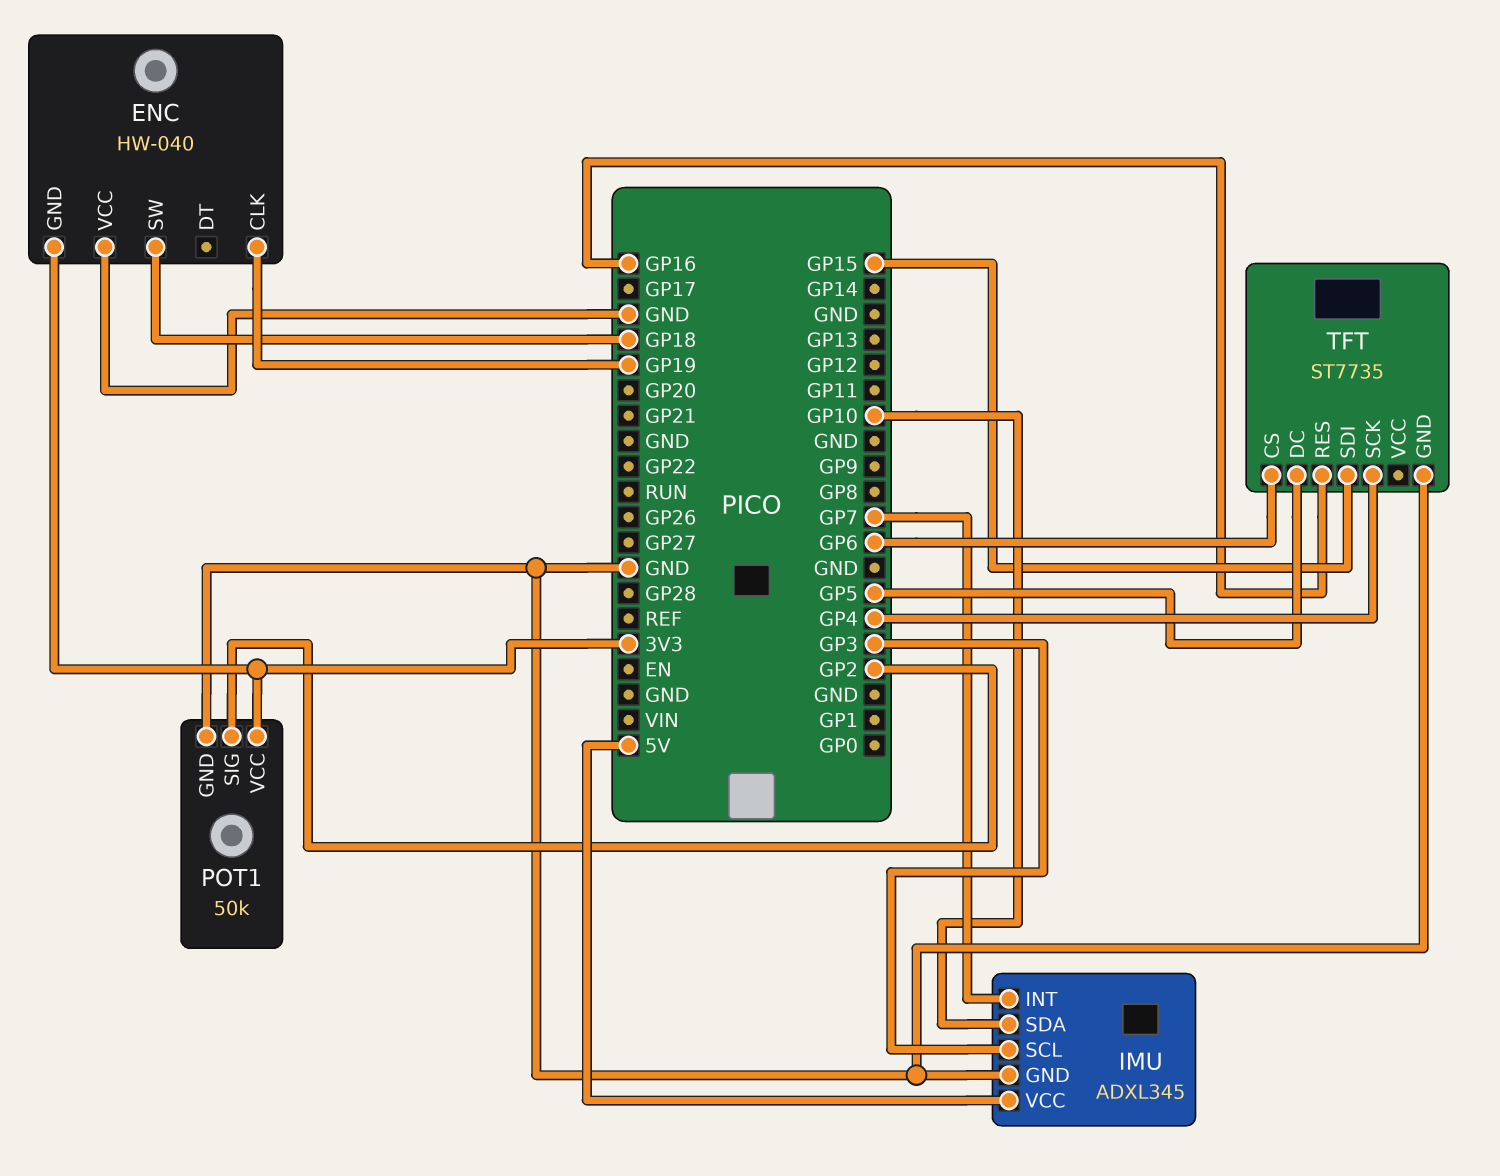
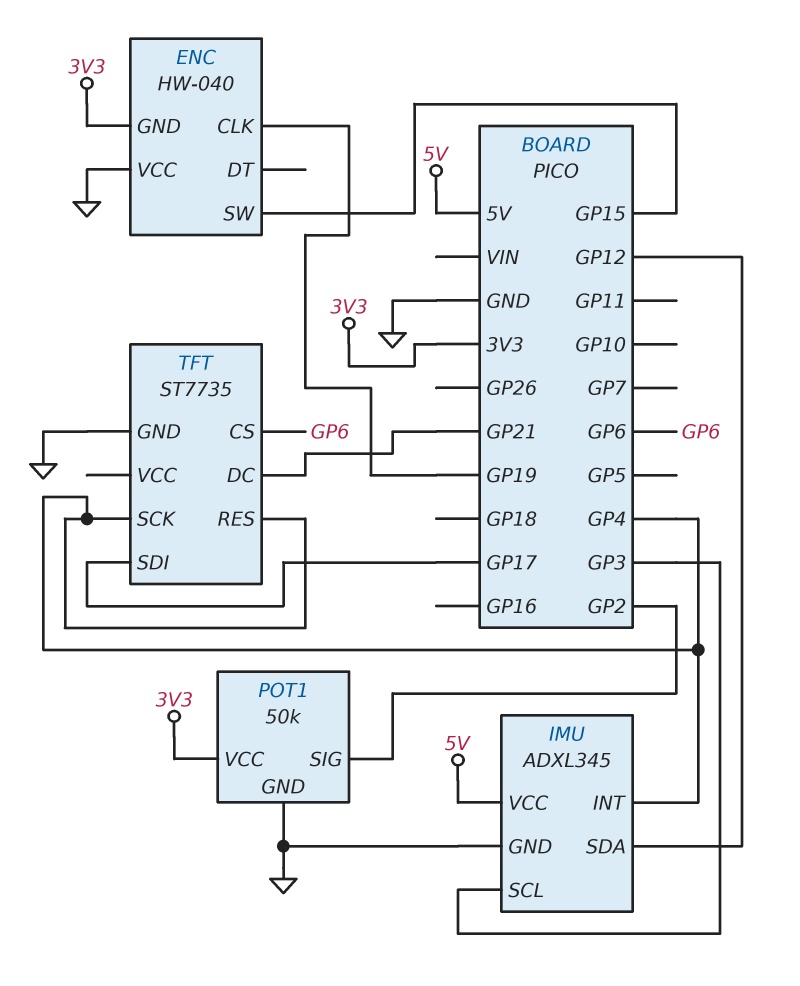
ENC pin SW: GP18 -> GP15
IMU pin INT: GP7 -> GP4
IMU pin SDA: GP10 -> GP12
TFT pin DC: GP5 -> GP21
TFT pin RES: GP16 -> GP4
TFT pin SDI: GP15 -> GP17

